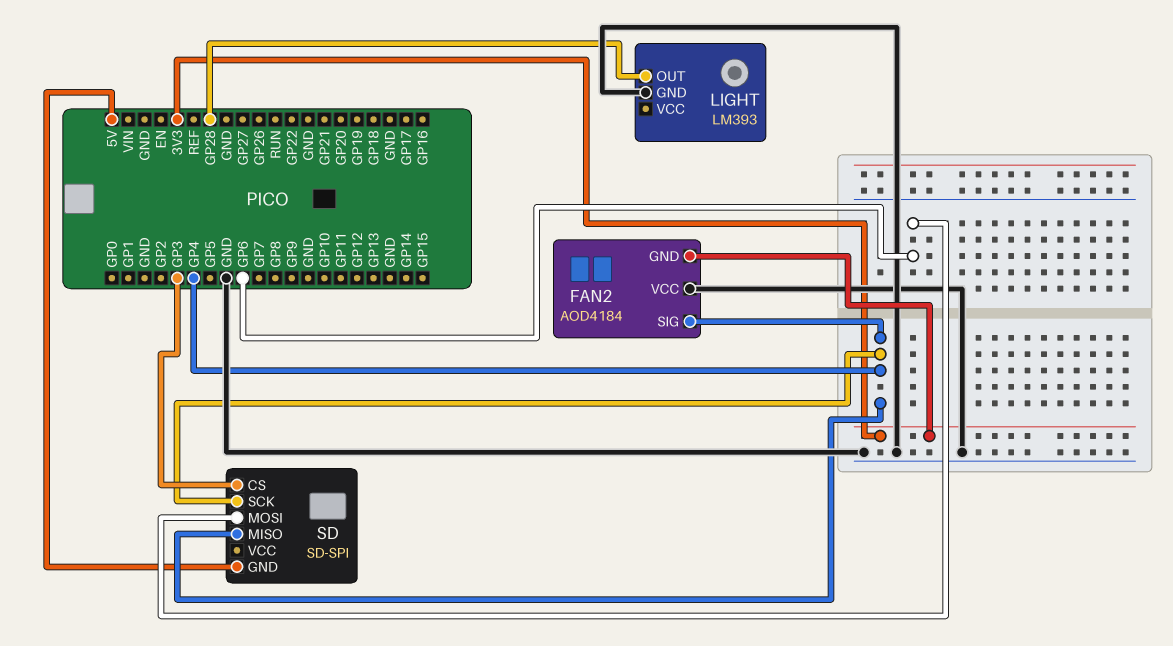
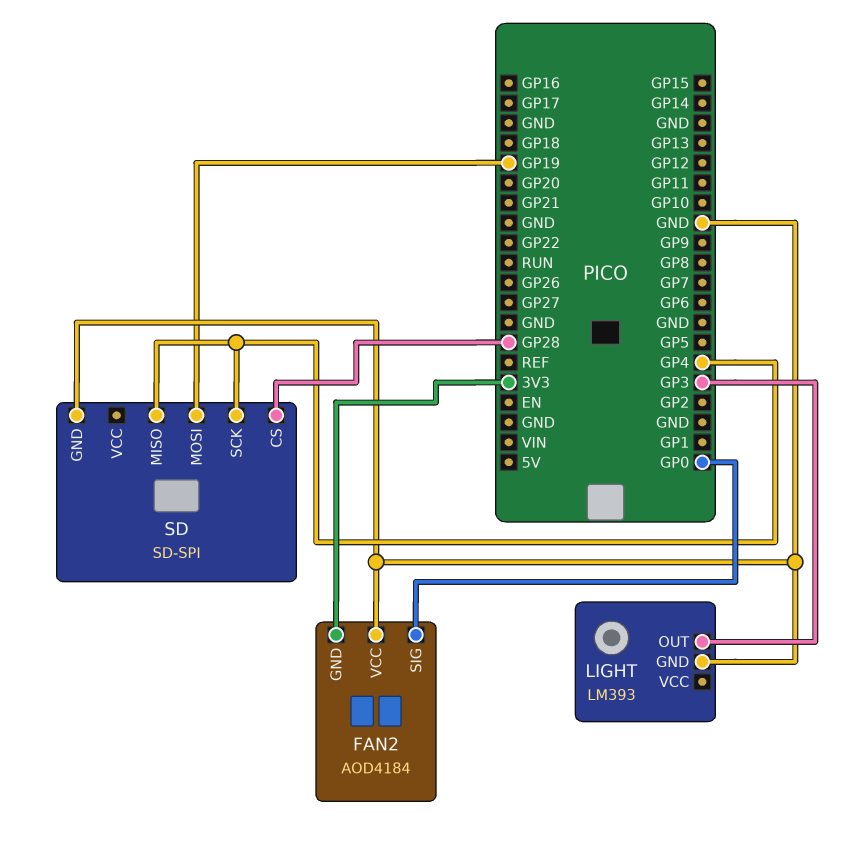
FAN2 pin SIG: GP4 -> GP0
LIGHT pin OUT: GP28 -> GP3
SD pin CS: GP3 -> GP28
SD pin GND: 5V -> GND
SD pin MOSI: GP6 -> GP19

